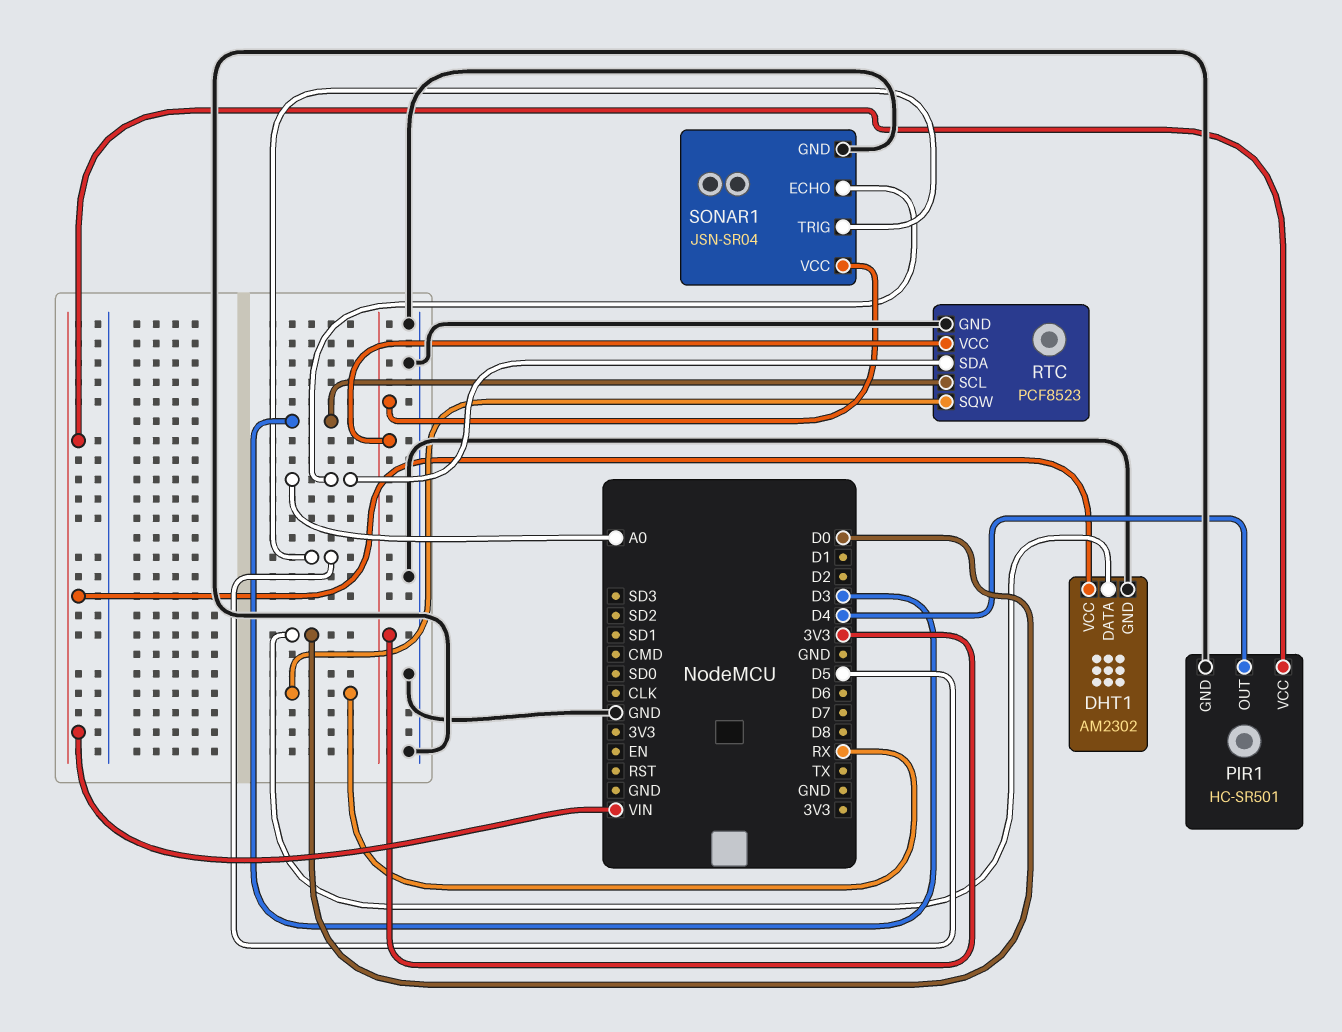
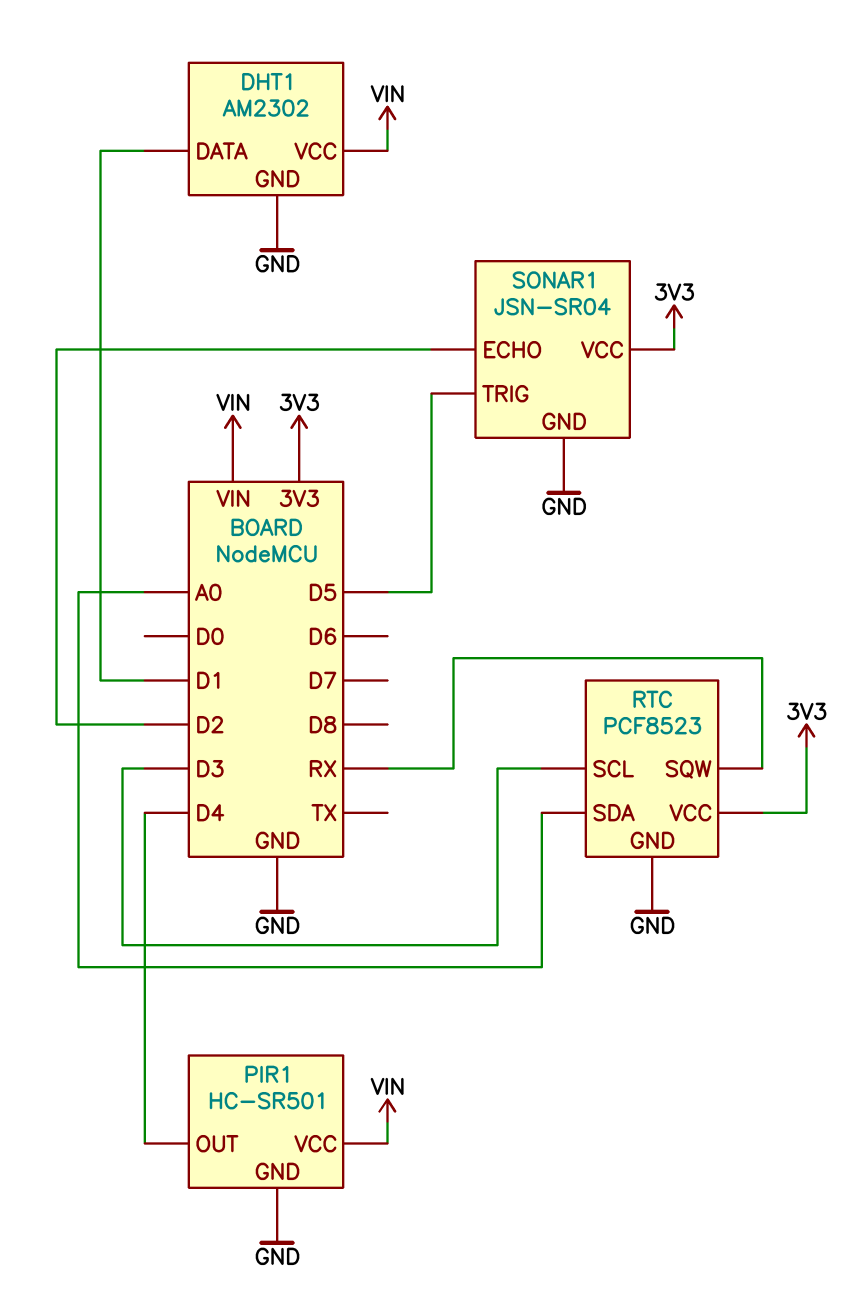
DHT1 pin DATA: D0 -> D1
SONAR1 pin ECHO: A0 -> D2

